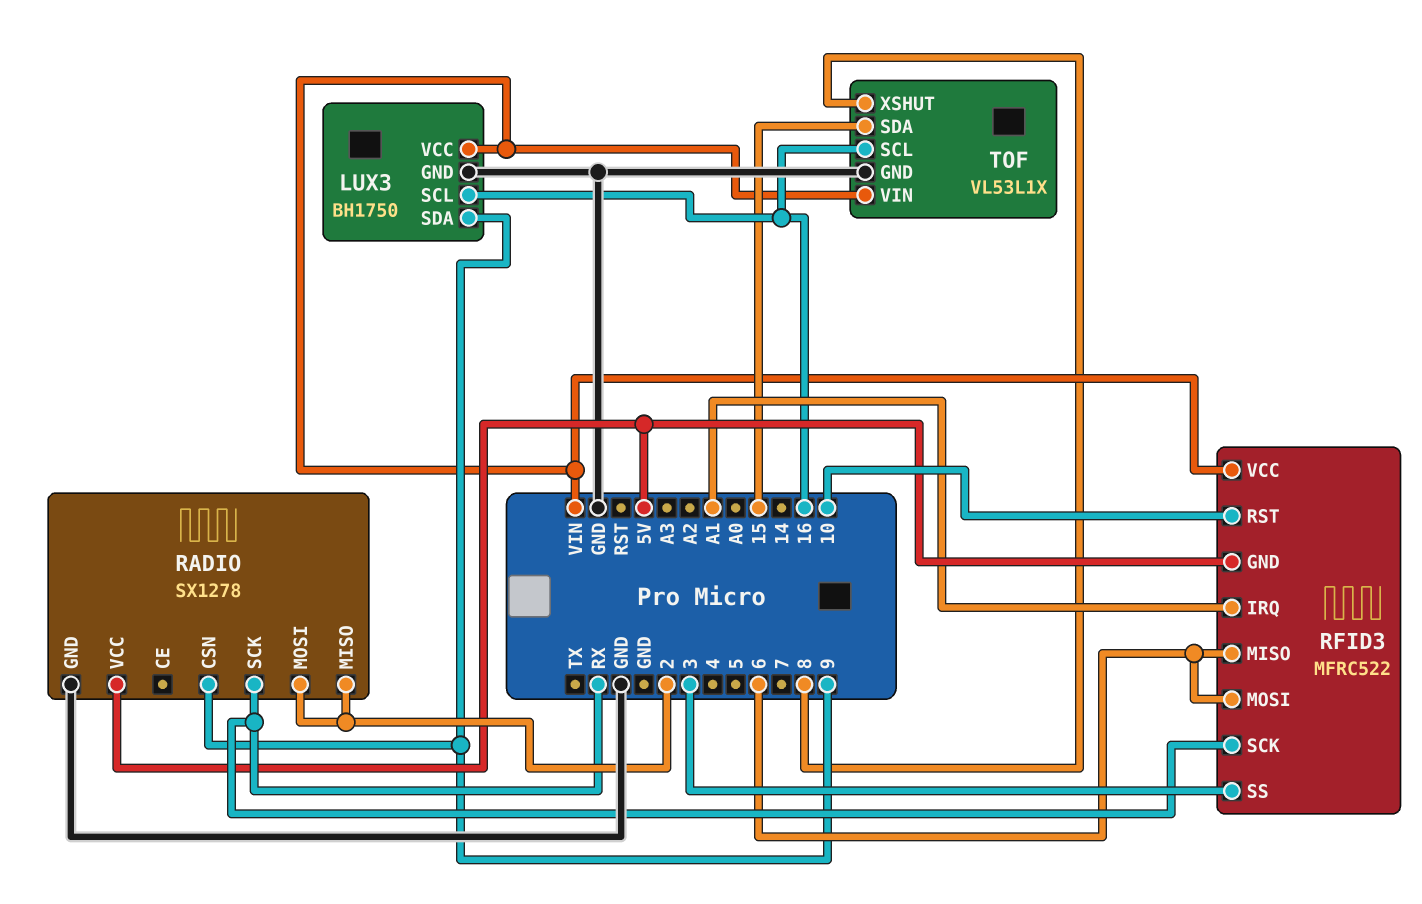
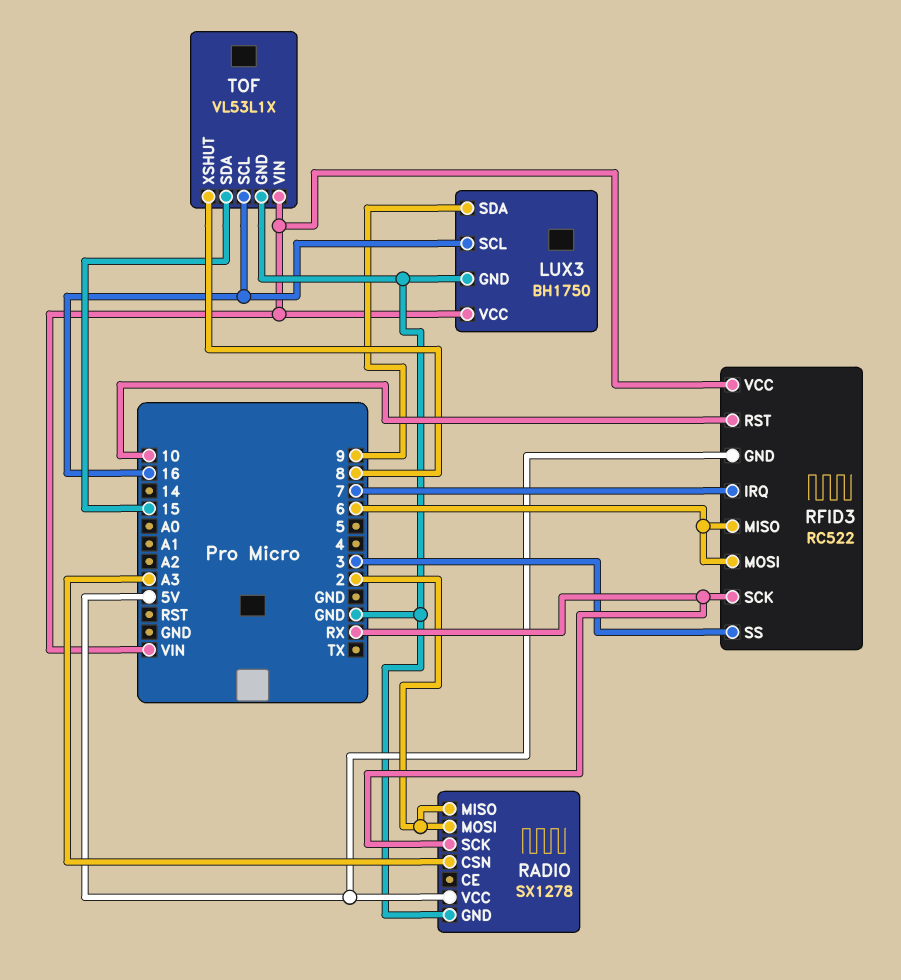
RADIO pin CSN: 9 -> A3
RFID3: MFRC522 -> RC522
RFID3 pin IRQ: A1 -> 7

